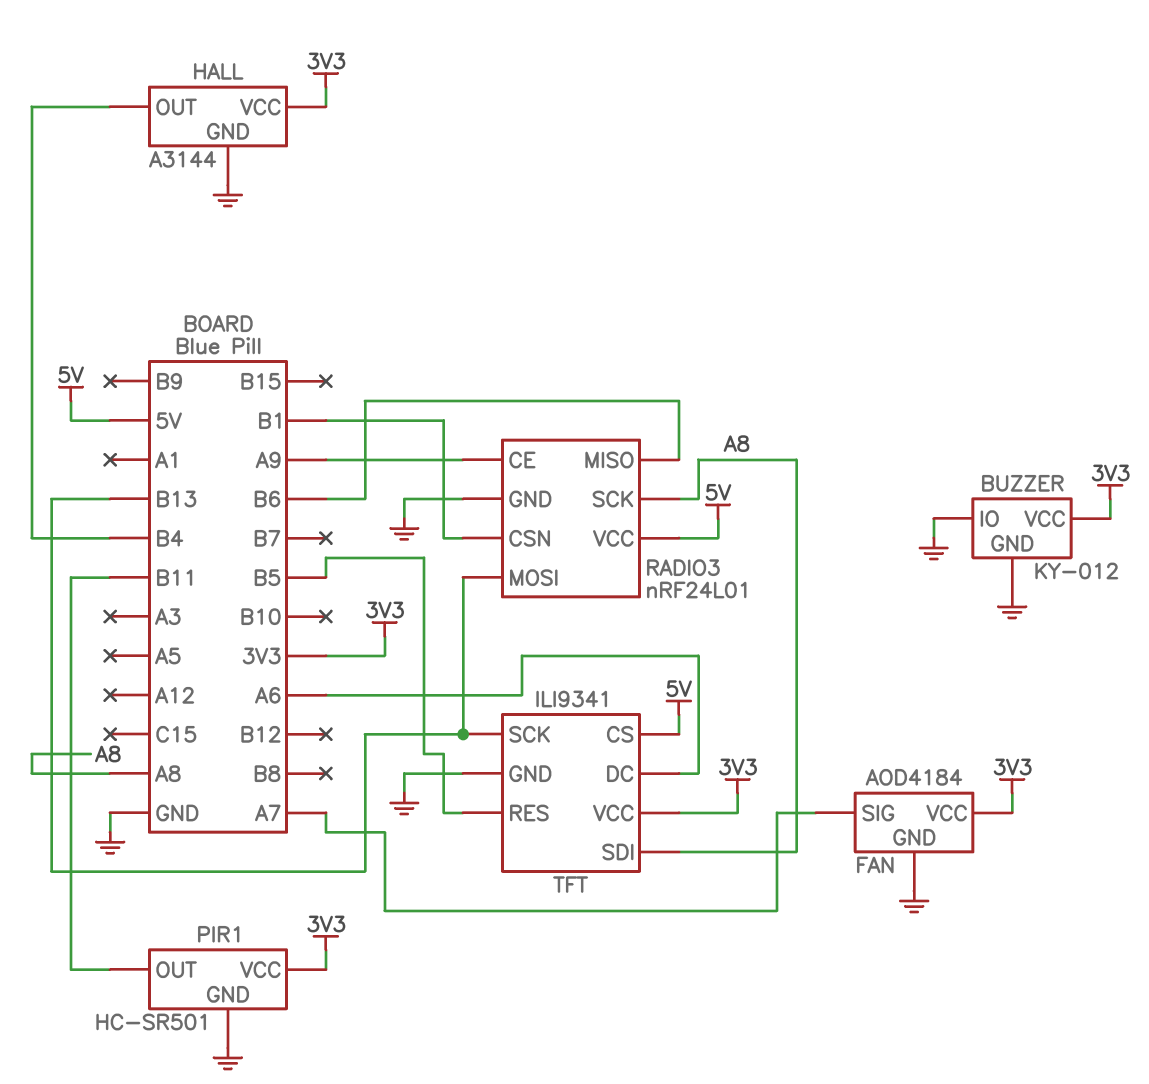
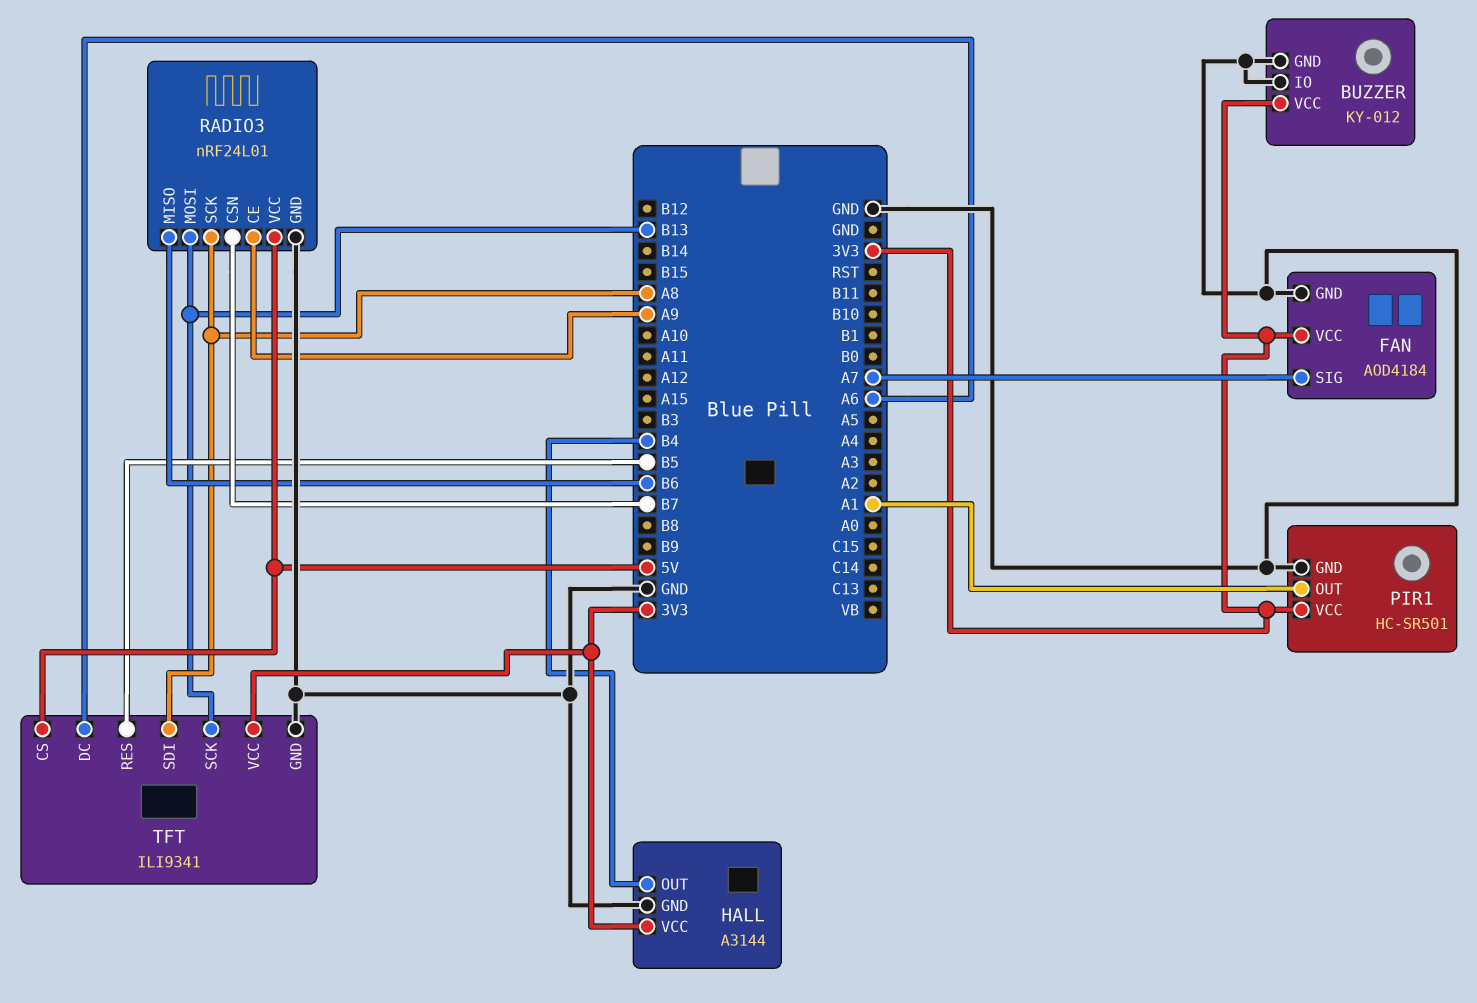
PIR1 pin OUT: B11 -> A1
RADIO3 pin CSN: B1 -> B7

